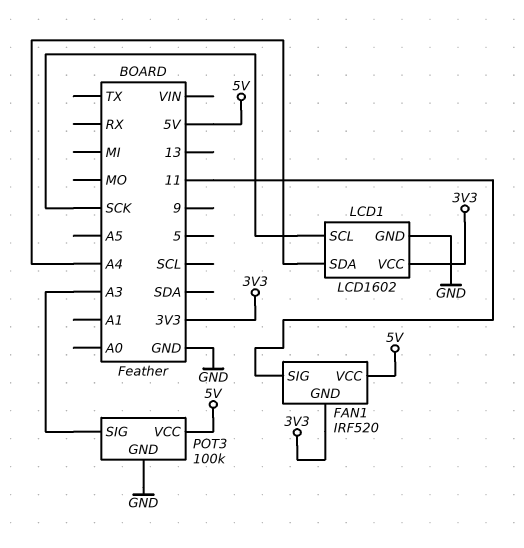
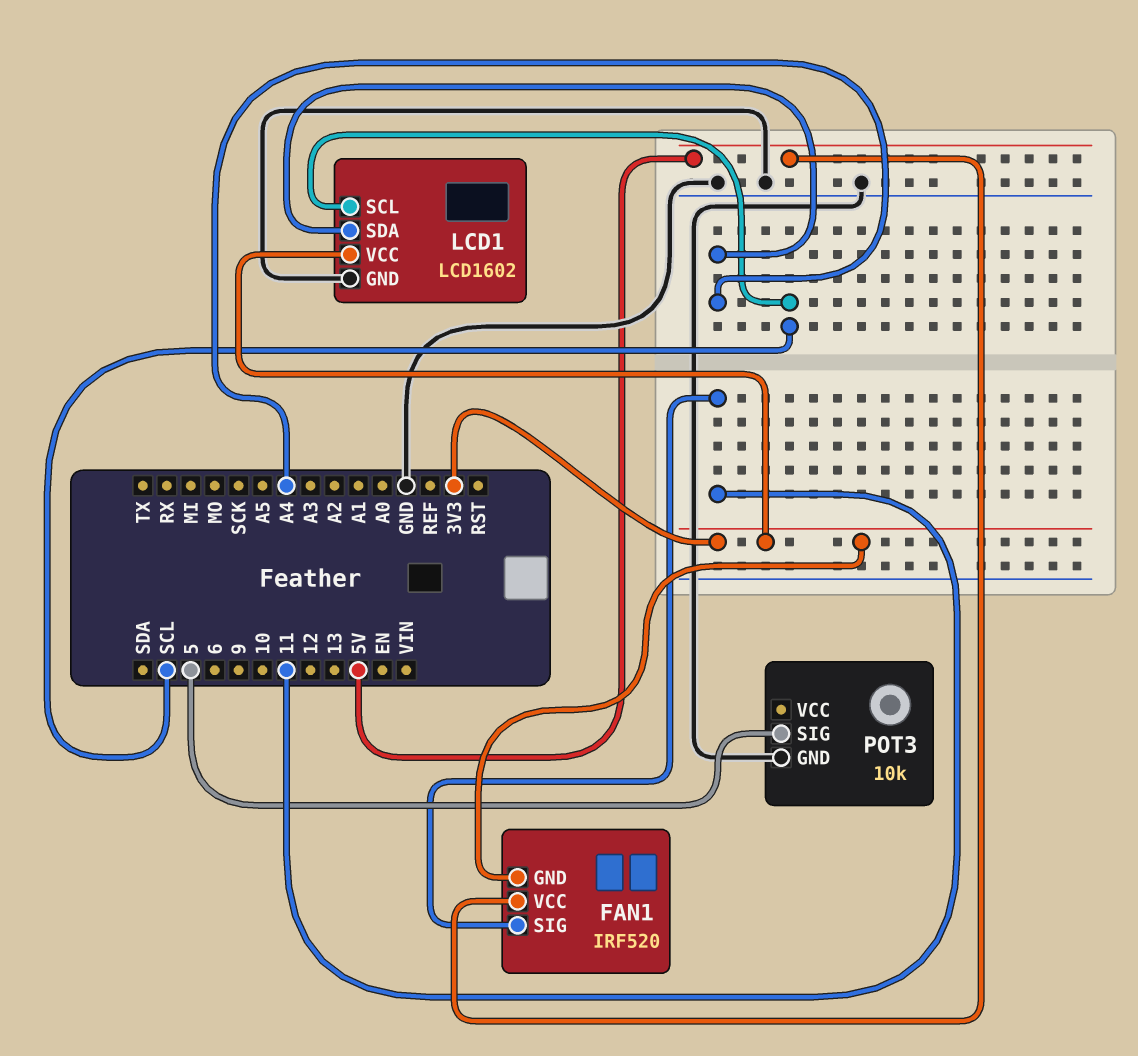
LCD1 pin SCL: SCK -> SCL
POT3: 100k -> 10k
POT3 pin SIG: A3 -> 5
POT3 pin VCC: 5V -> none

